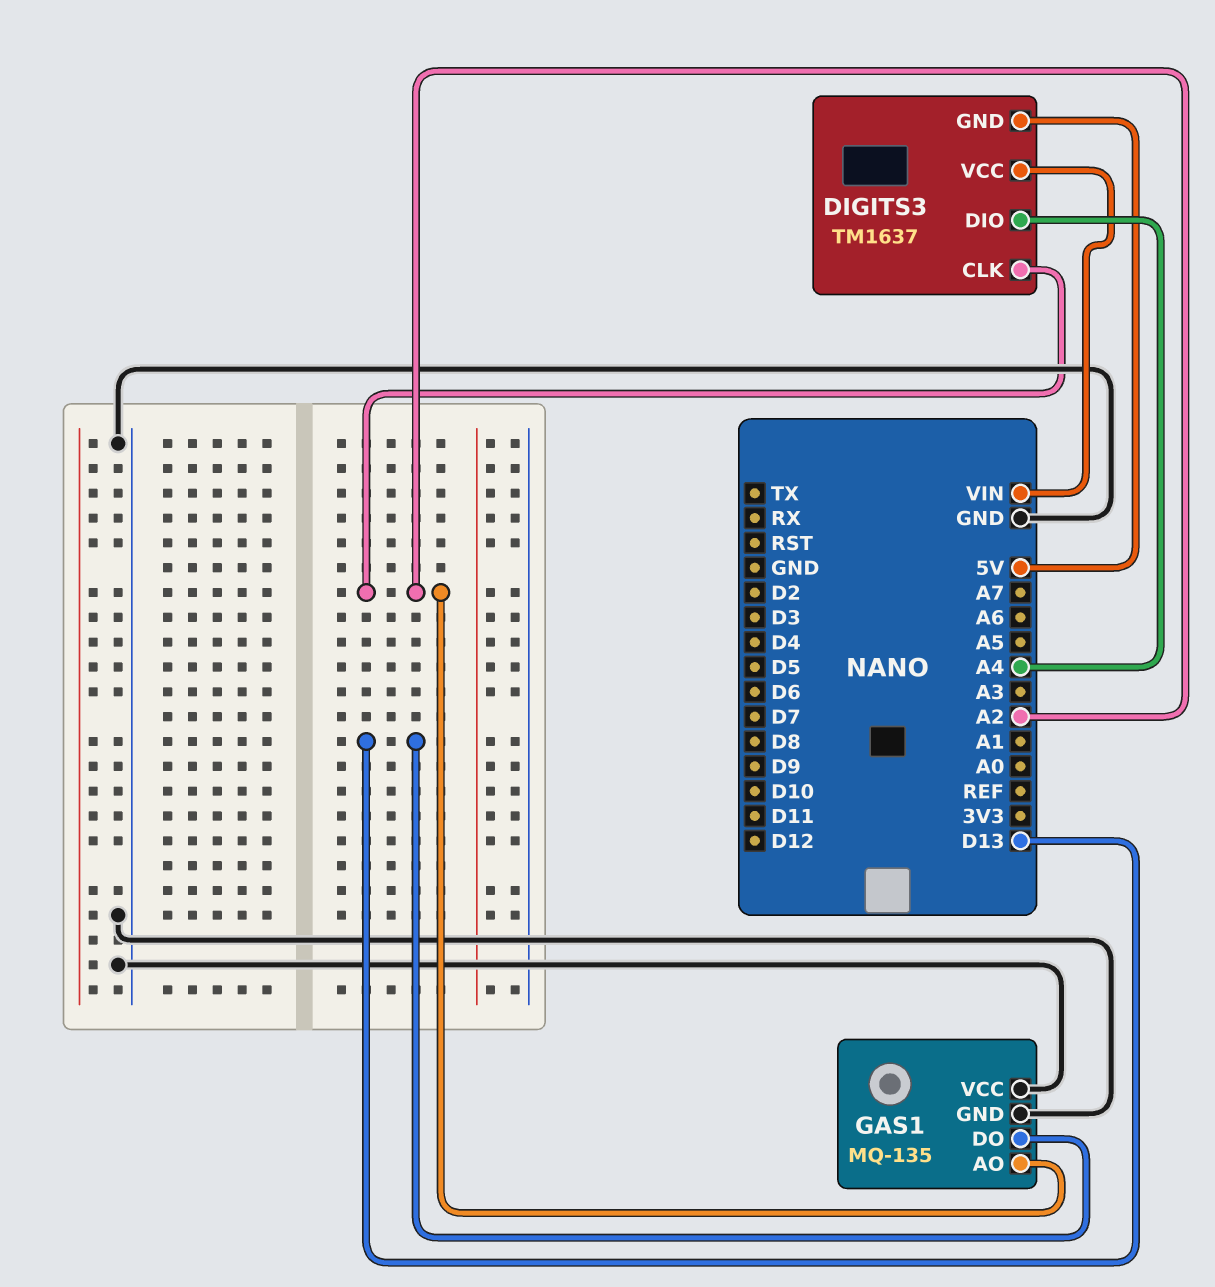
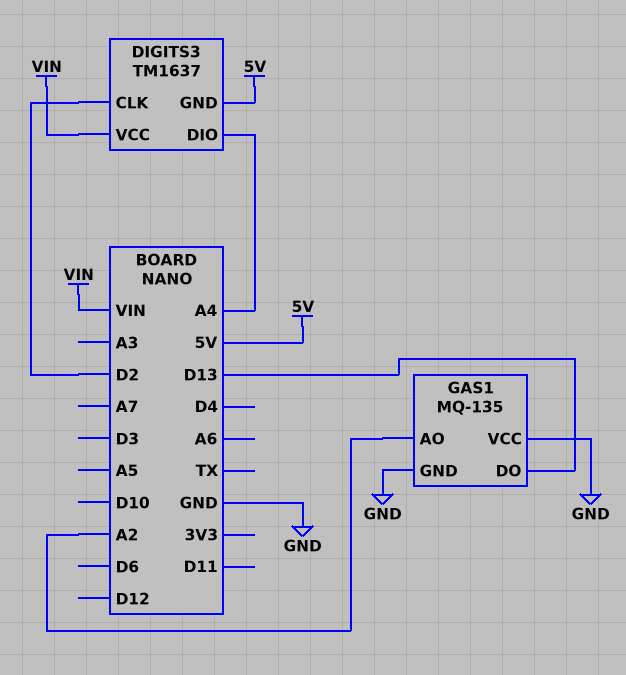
DIGITS3 pin CLK: A2 -> D2

